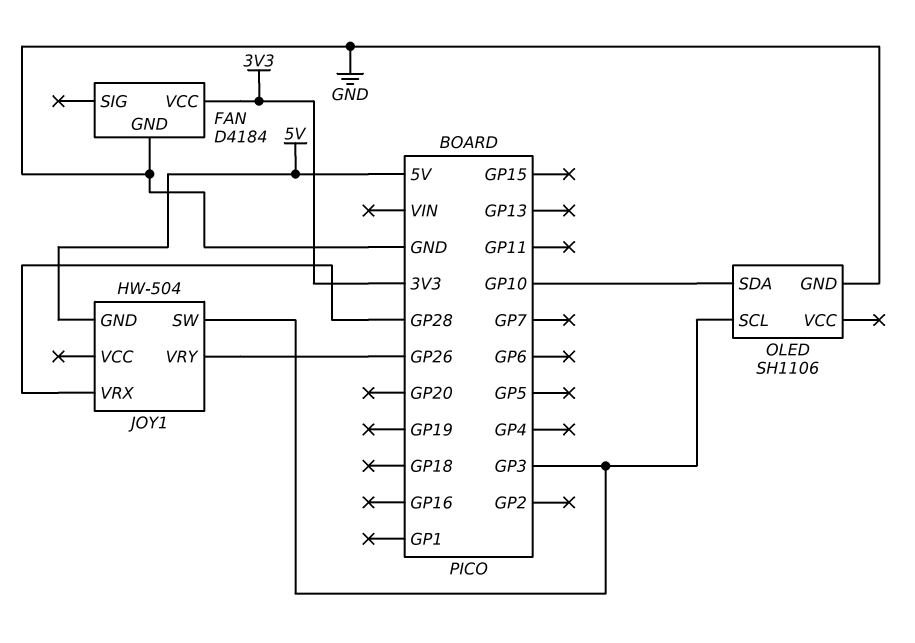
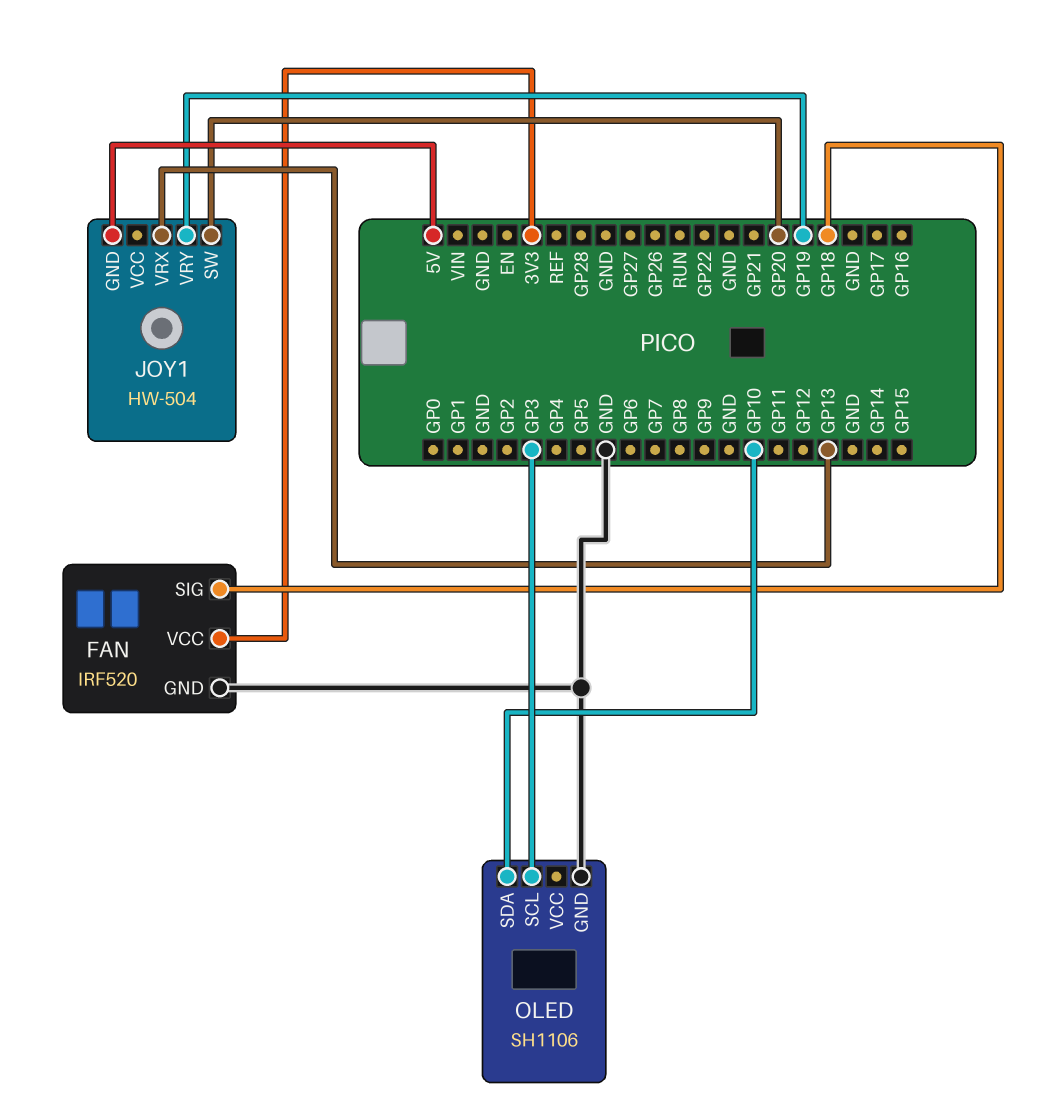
FAN: D4184 -> IRF520
FAN pin SIG: none -> GP18
JOY1 pin SW: GP3 -> GP20
JOY1 pin VRX: GP28 -> GP13
JOY1 pin VRY: GP26 -> GP19

